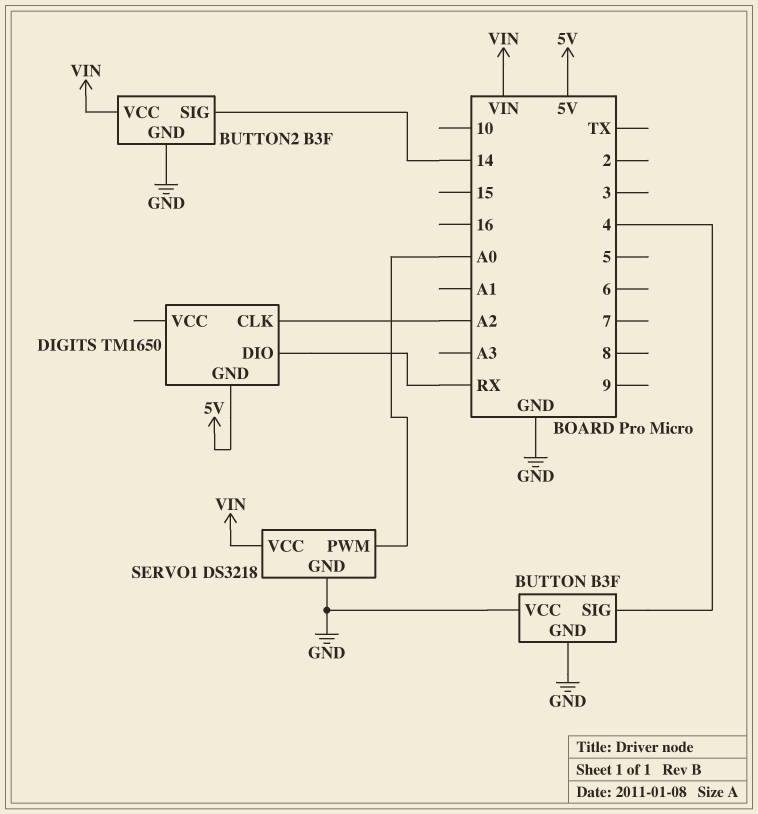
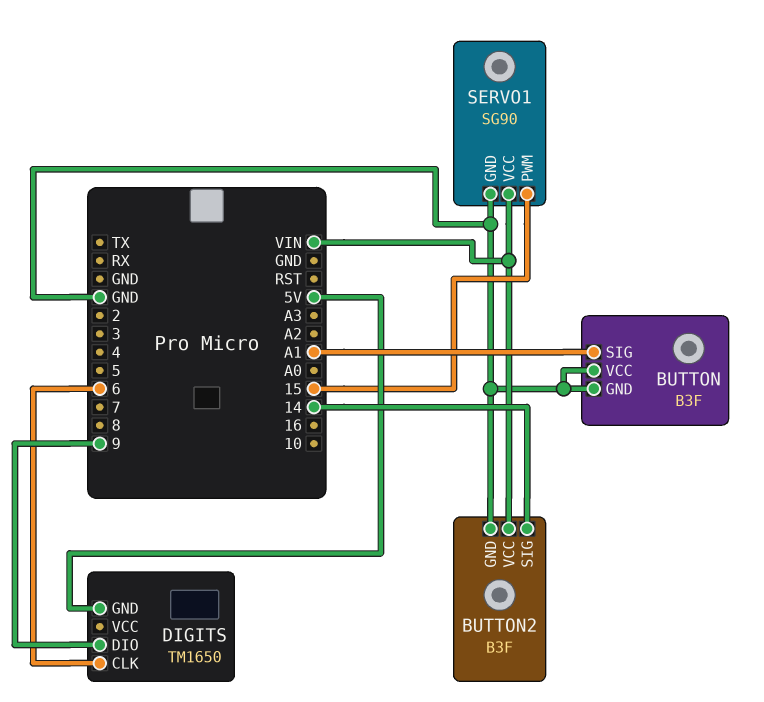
BUTTON pin SIG: 4 -> A1
DIGITS pin CLK: A2 -> 6
DIGITS pin DIO: RX -> 9
SERVO1: DS3218 -> SG90
SERVO1 pin PWM: A0 -> 15

